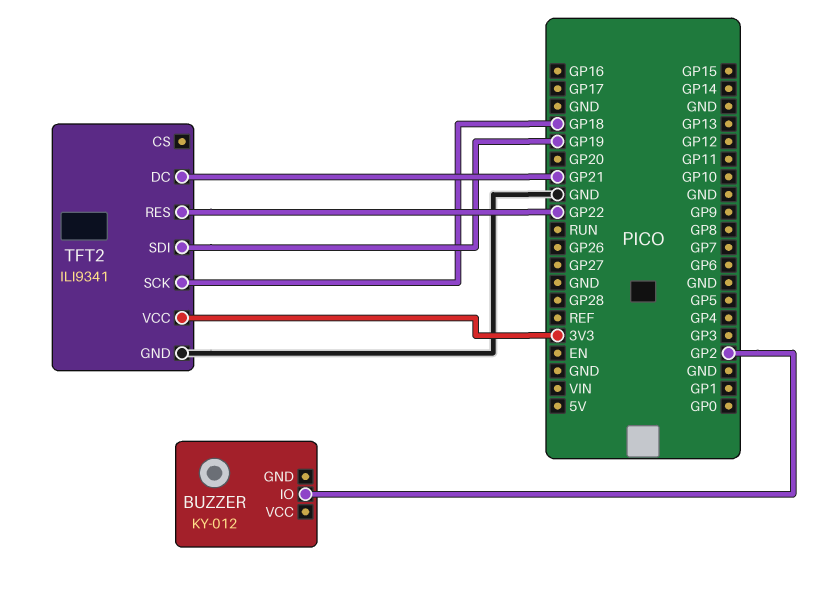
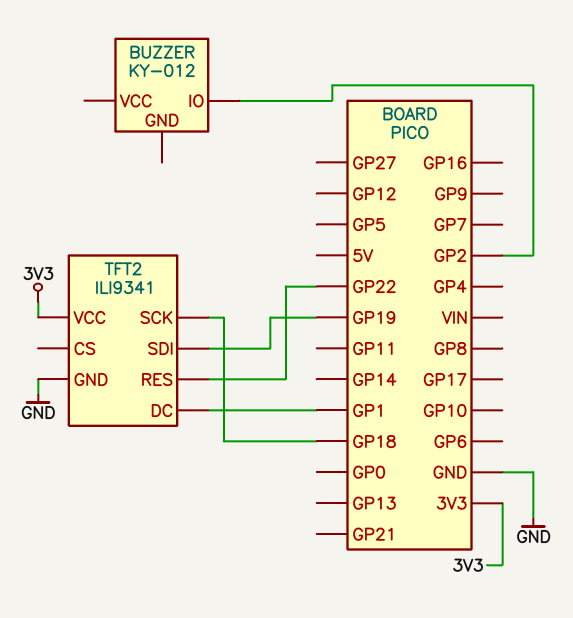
TFT2 pin DC: GP21 -> GP1

